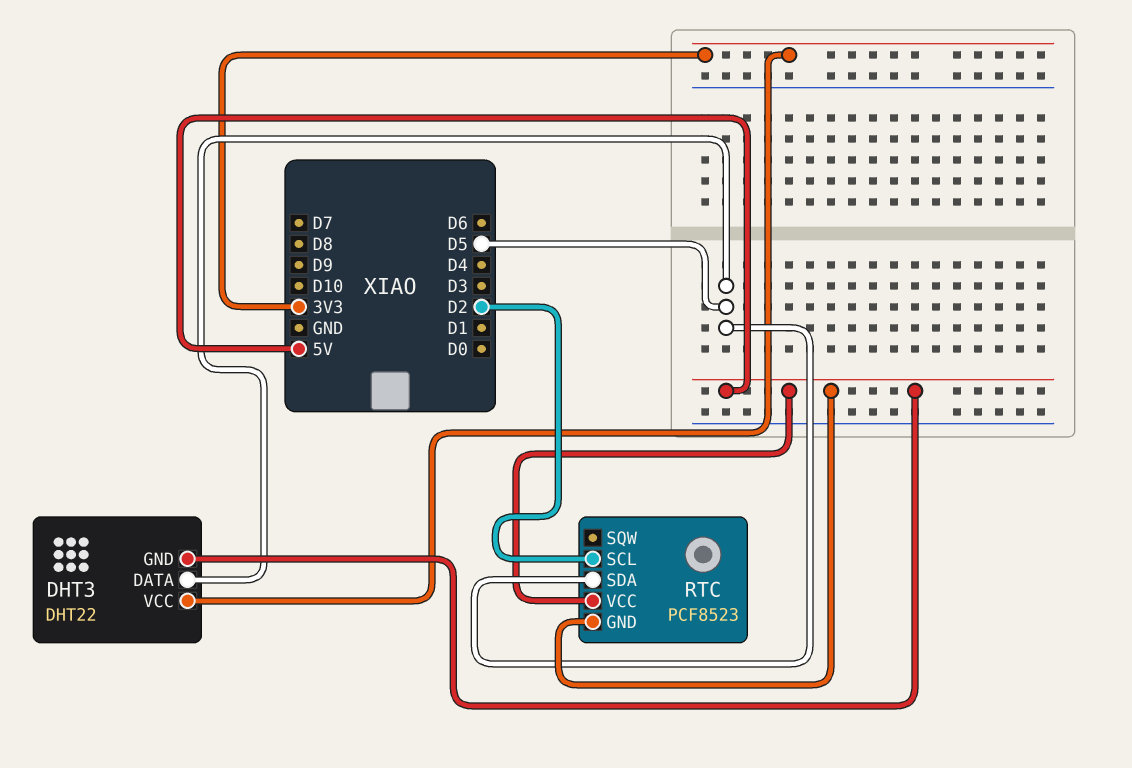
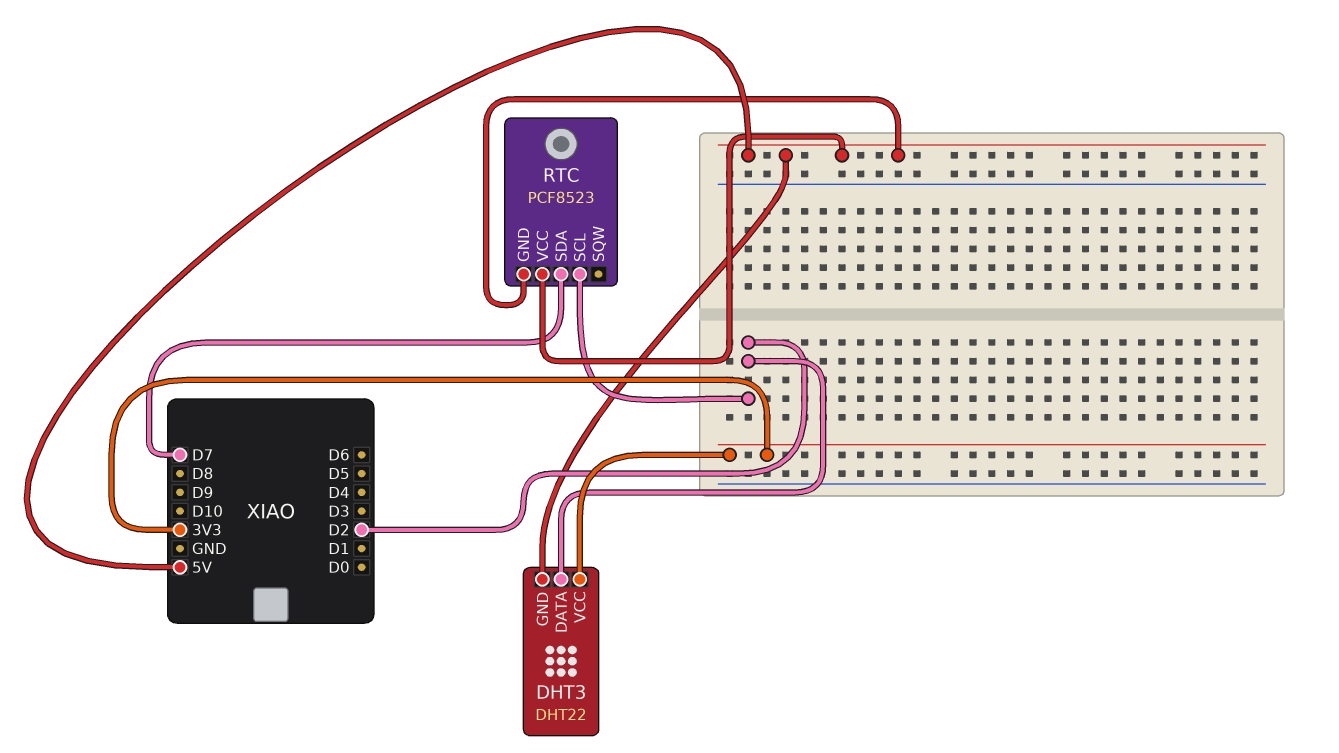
DHT3 pin DATA: D5 -> D2
RTC pin SDA: D5 -> D7

